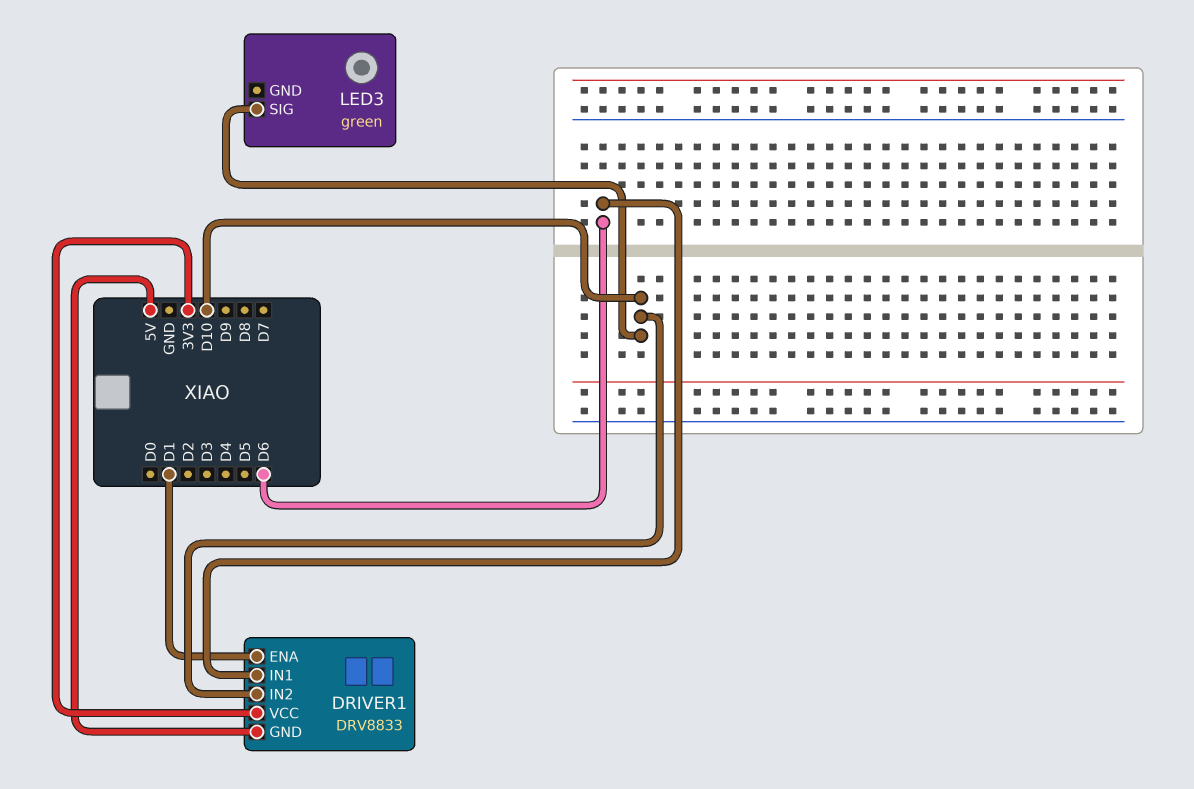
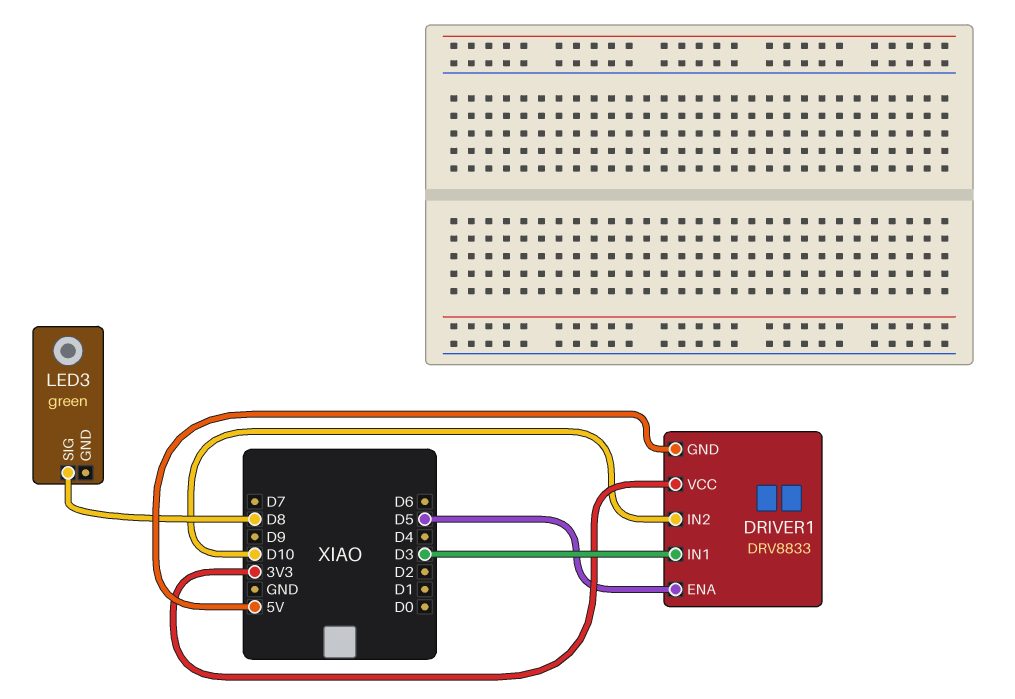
DRIVER1 pin ENA: D1 -> D5
DRIVER1 pin IN1: D6 -> D3
LED3 pin SIG: D10 -> D8

